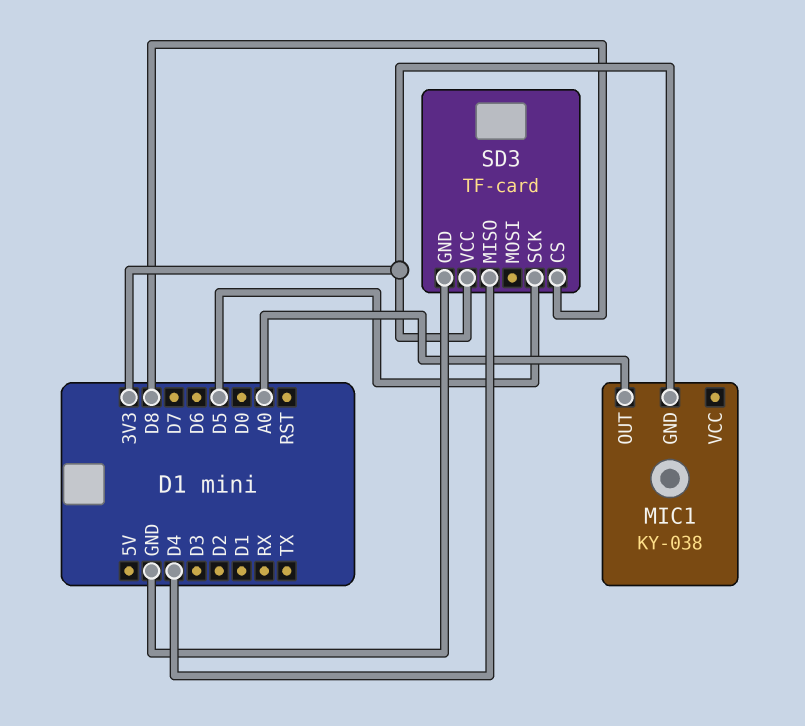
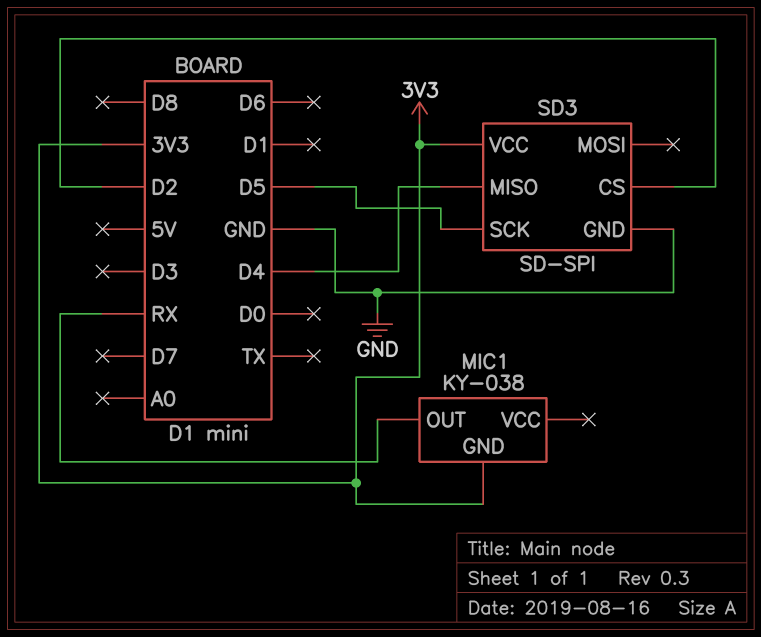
MIC1 pin OUT: A0 -> RX
SD3: TF-card -> SD-SPI
SD3 pin CS: D8 -> D2

